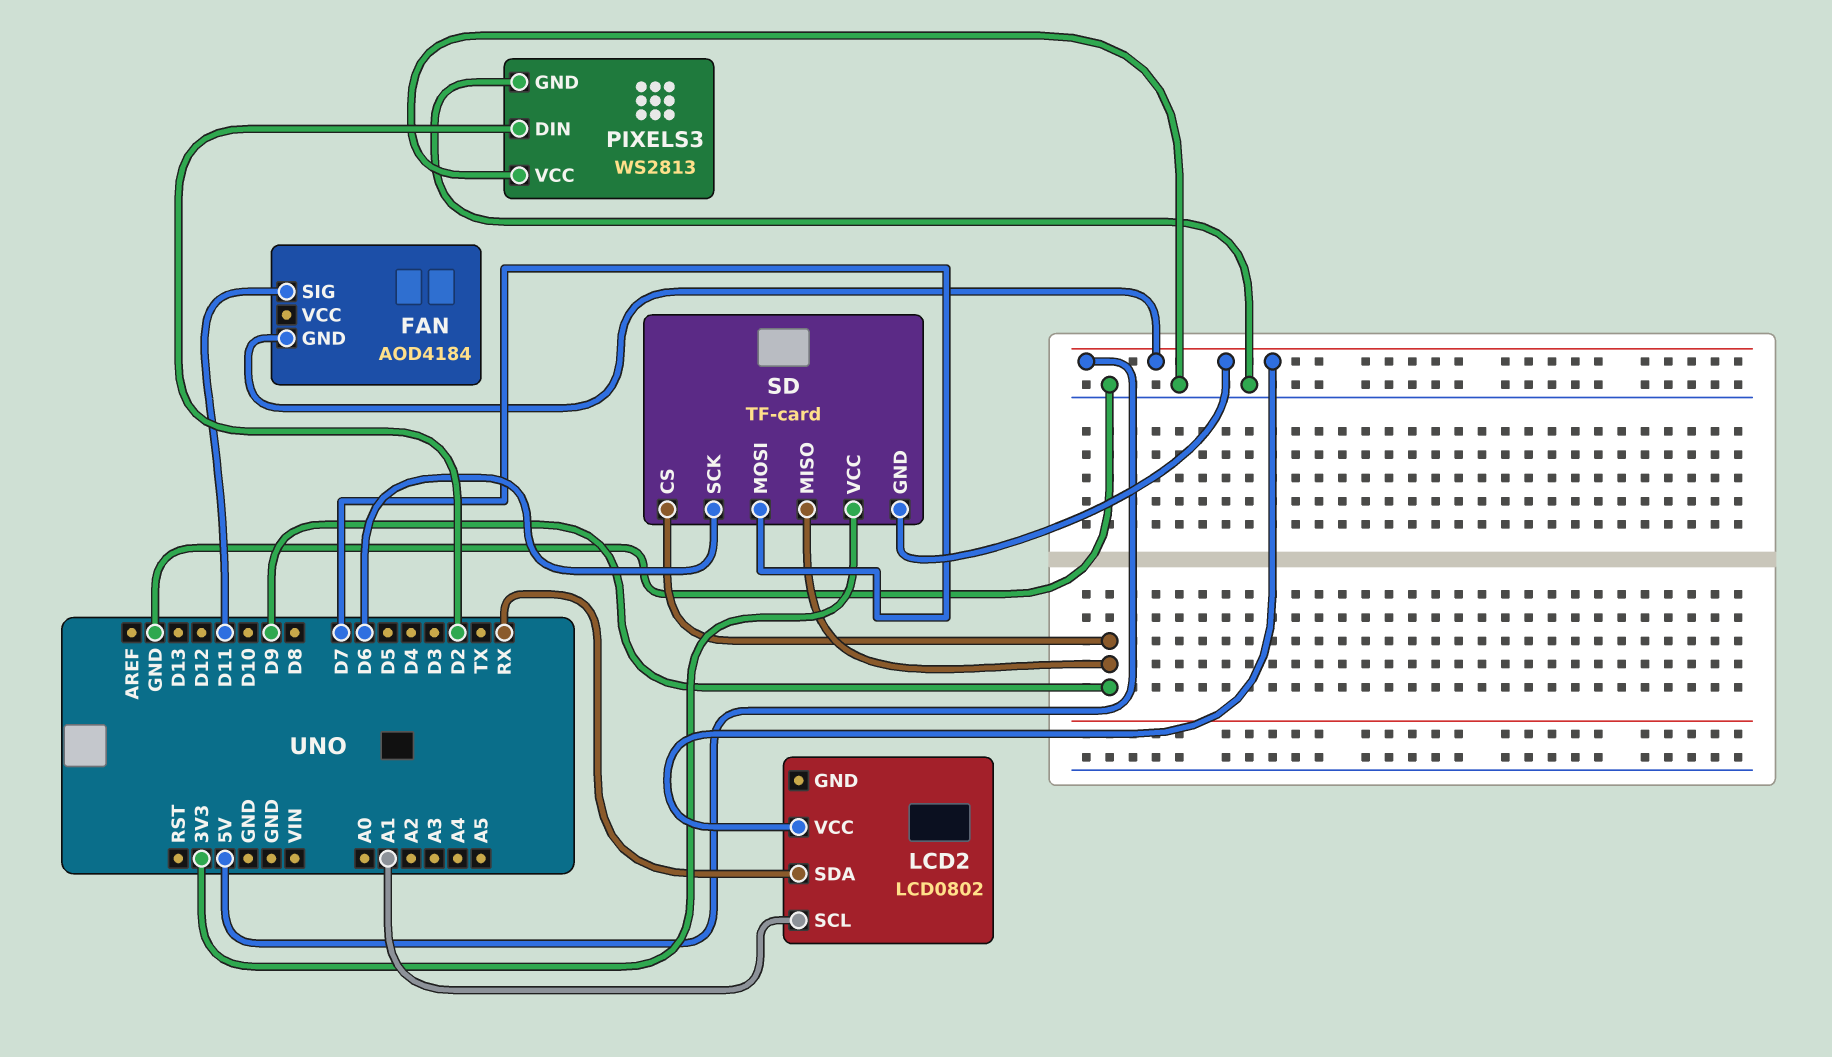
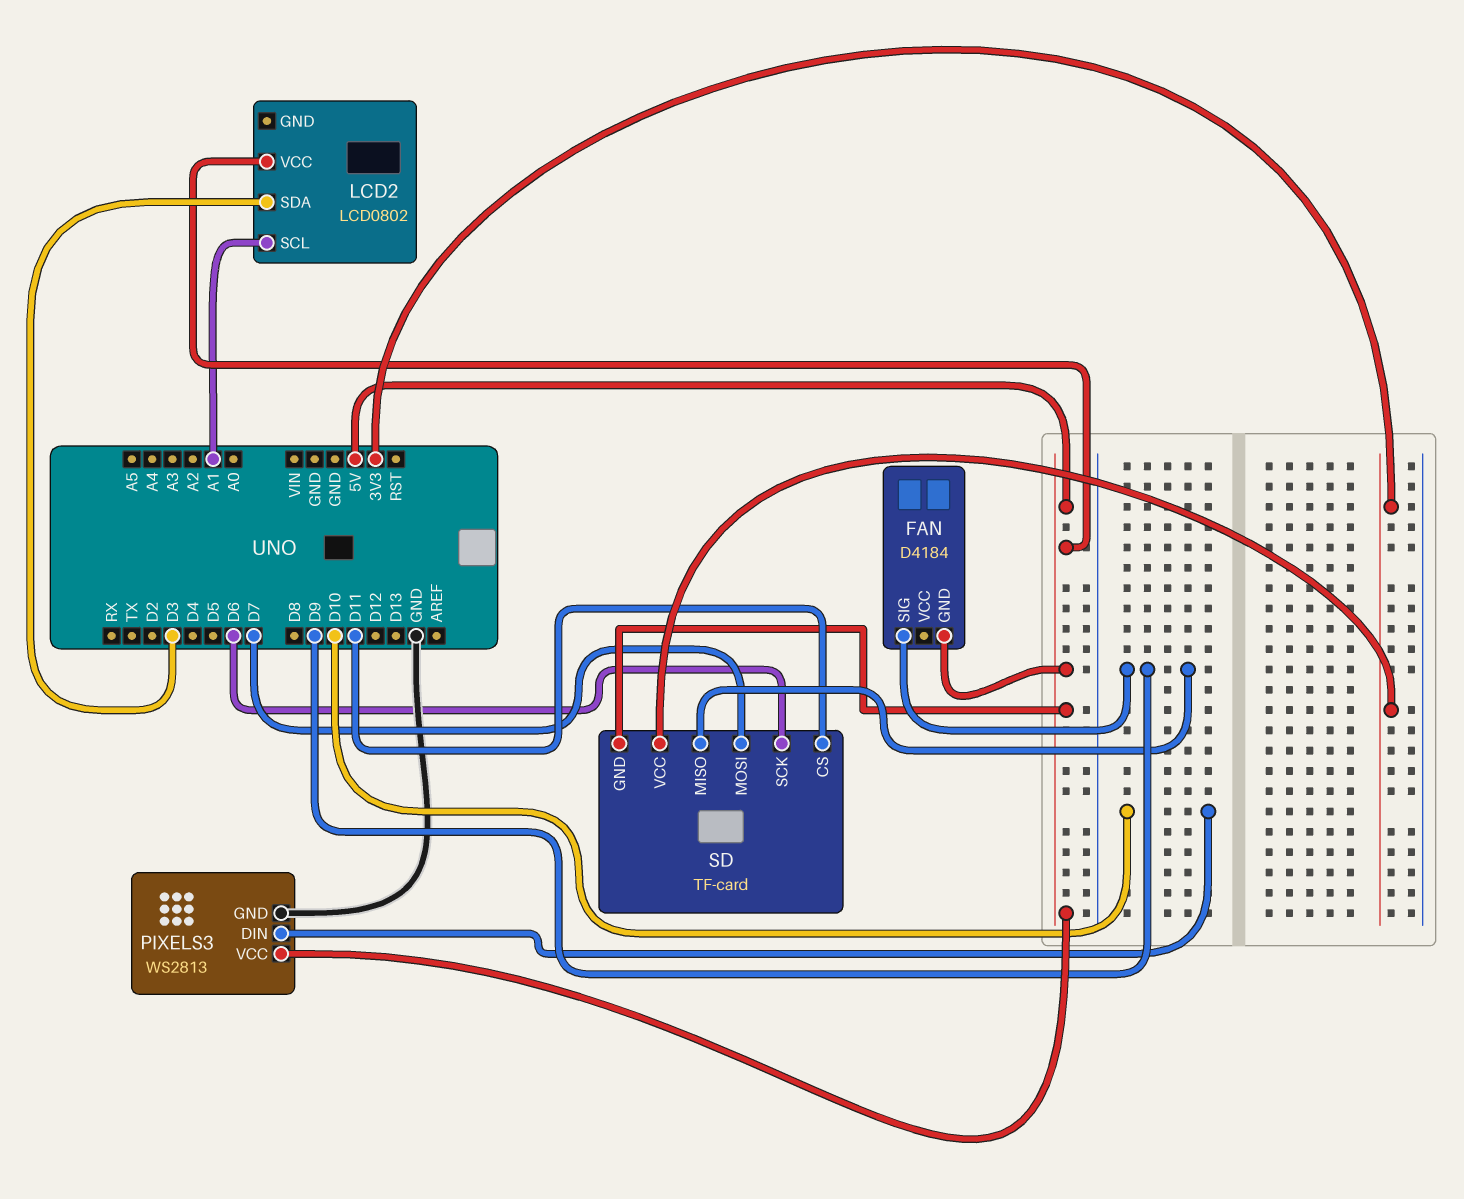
FAN: AOD4184 -> D4184
FAN pin SIG: D11 -> D9
LCD2 pin SDA: RX -> D3
PIXELS3 pin DIN: D2 -> D10
PIXELS3 pin VCC: GND -> 5V
SD pin CS: D9 -> D11

